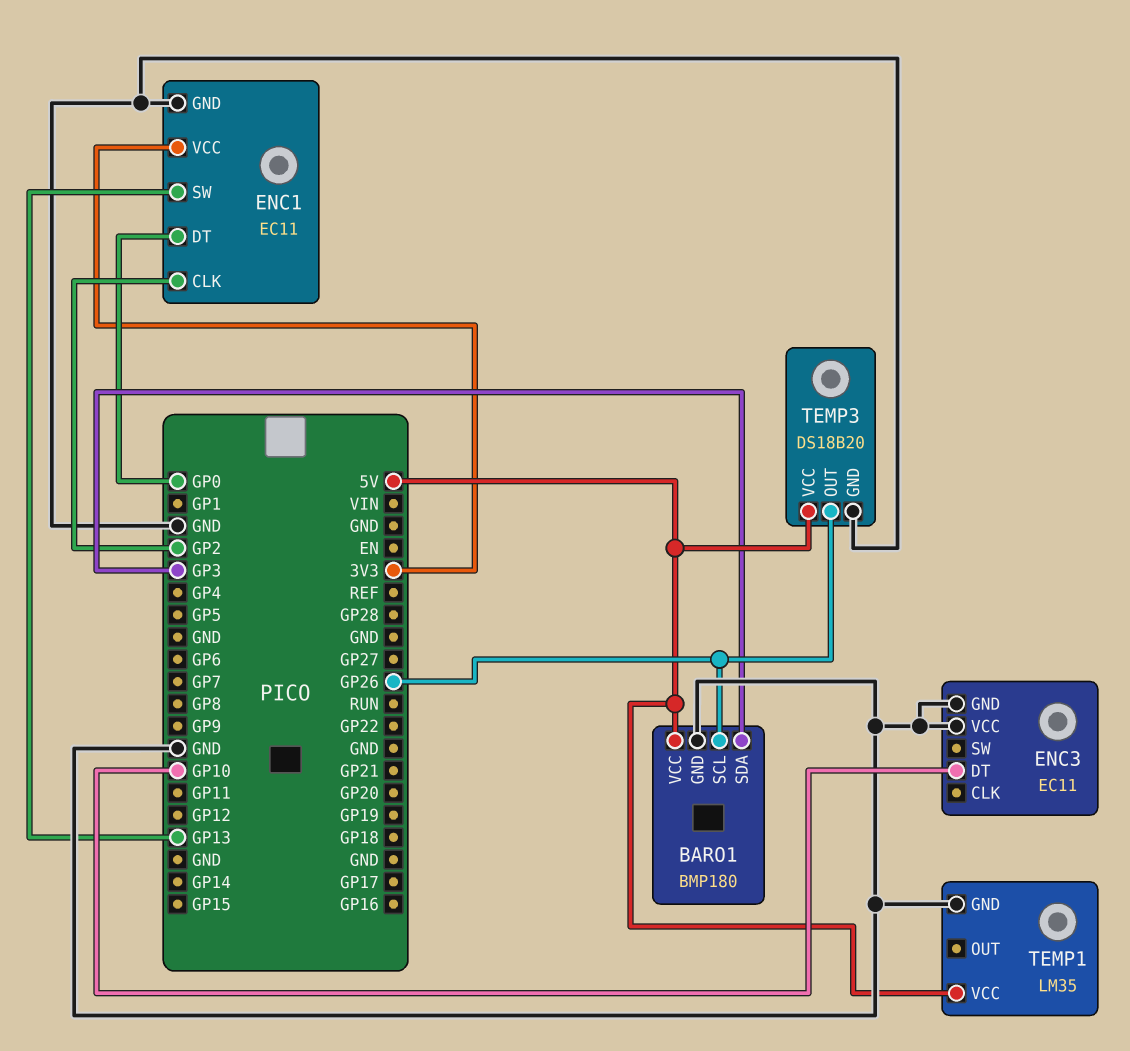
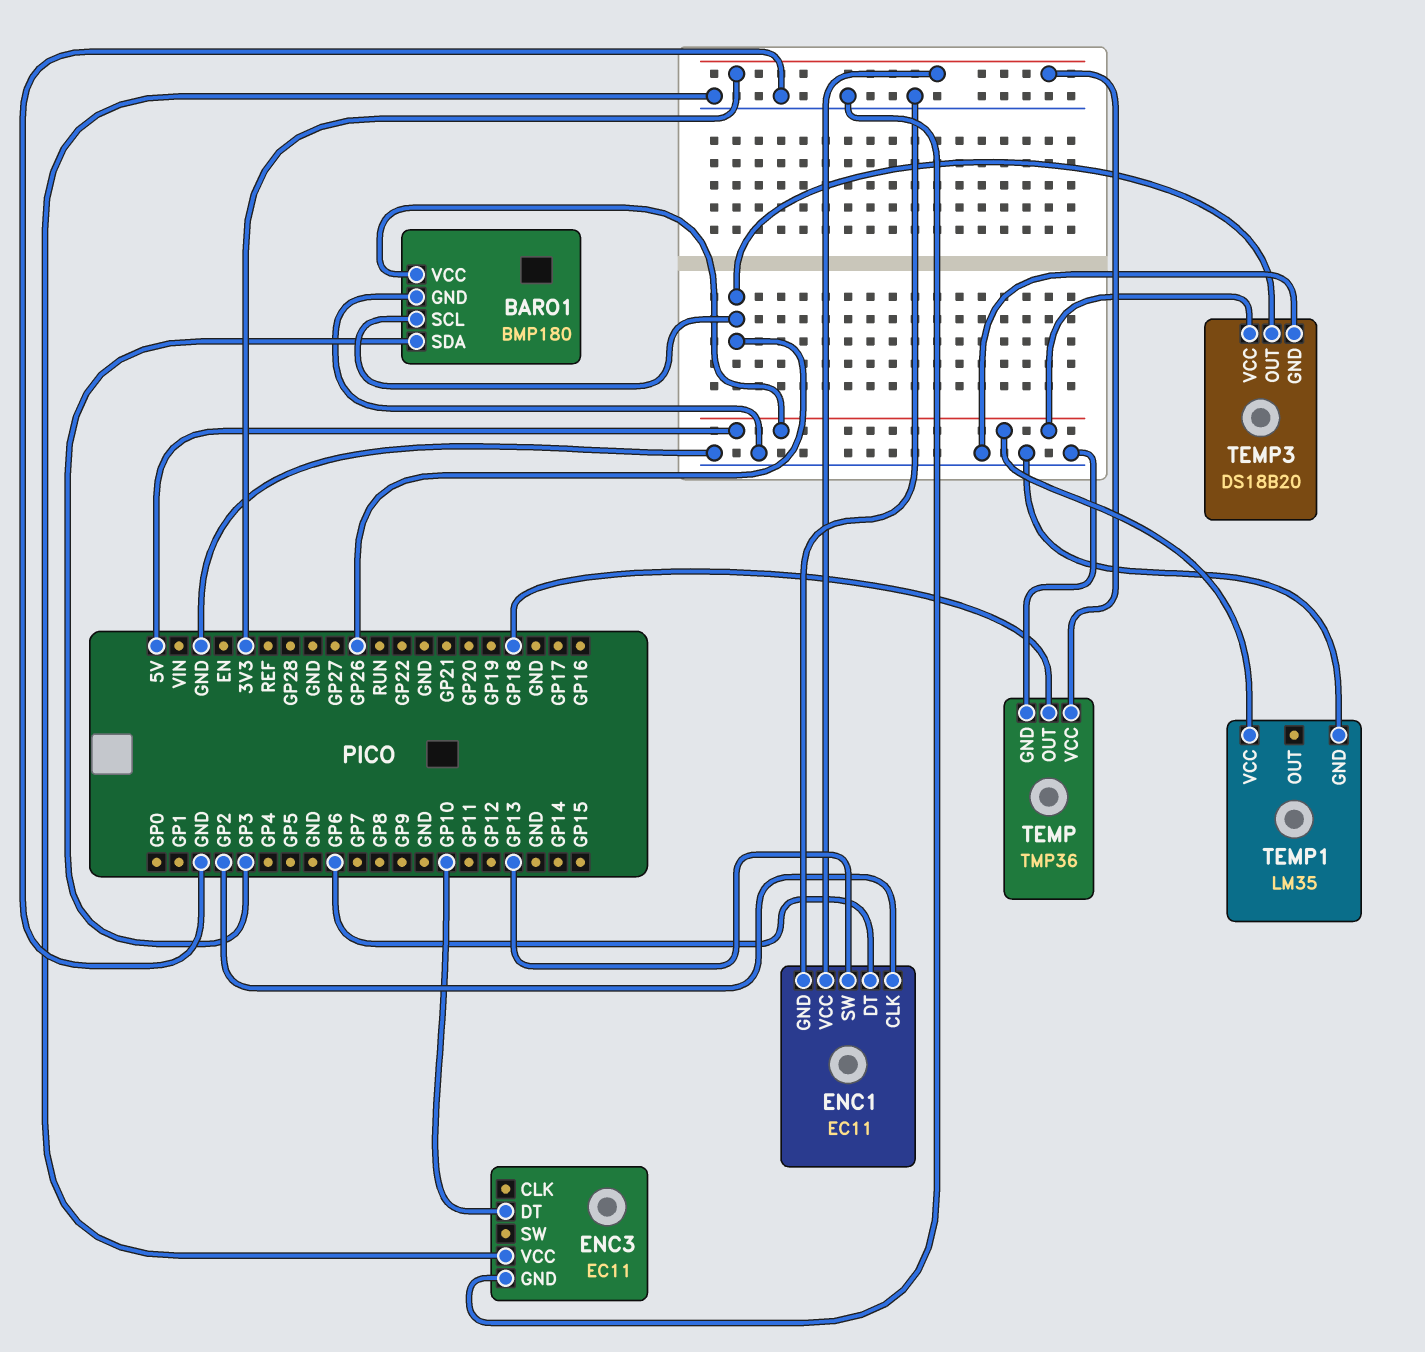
ENC1 pin DT: GP0 -> GP6
TEMP: none -> TMP36
TEMP pin GND: none -> GND
TEMP pin OUT: none -> GP18
TEMP pin VCC: none -> 3V3

